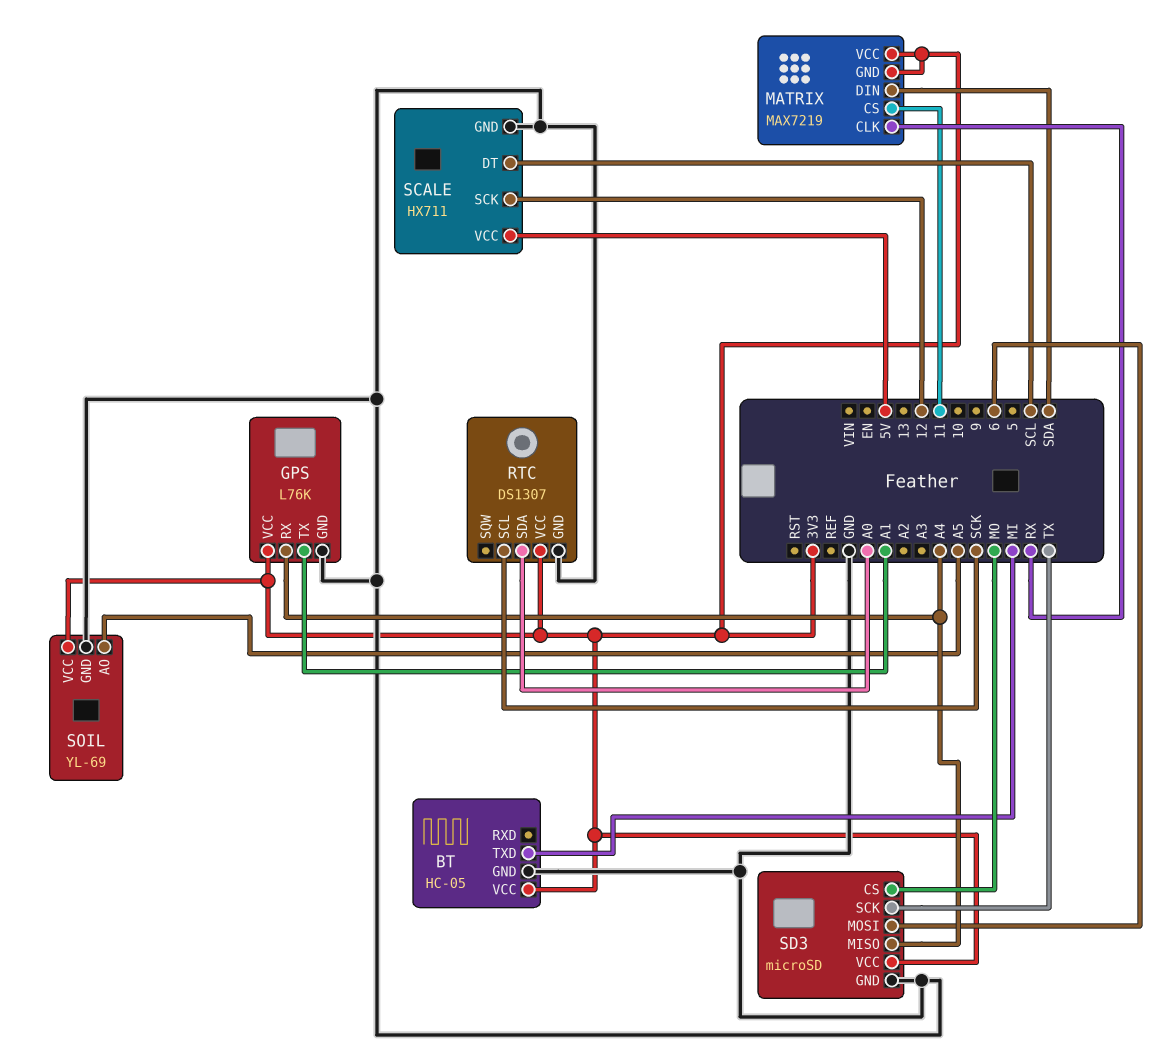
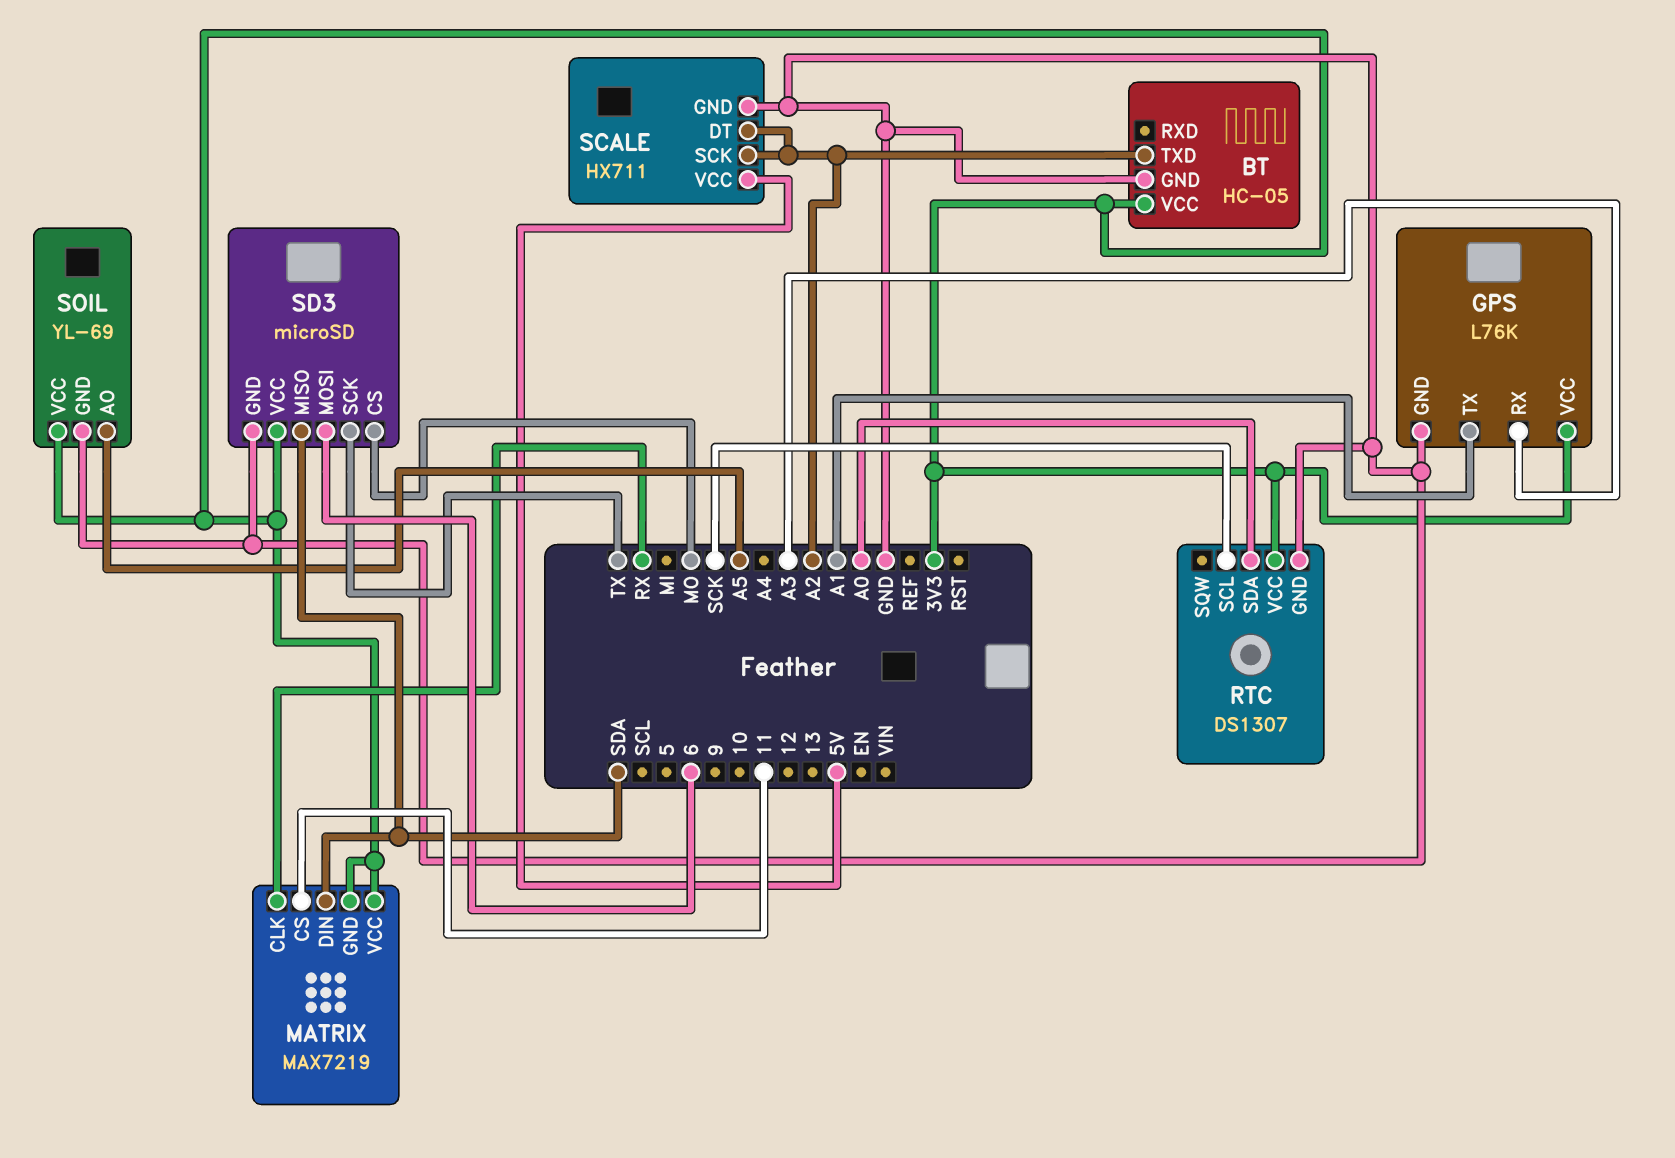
BT pin TXD: MI -> A2
GPS pin RX: A4 -> A3
SCALE pin DT: SCL -> A2
SCALE pin SCK: 12 -> A2
SD3 pin MISO: A4 -> SDA

